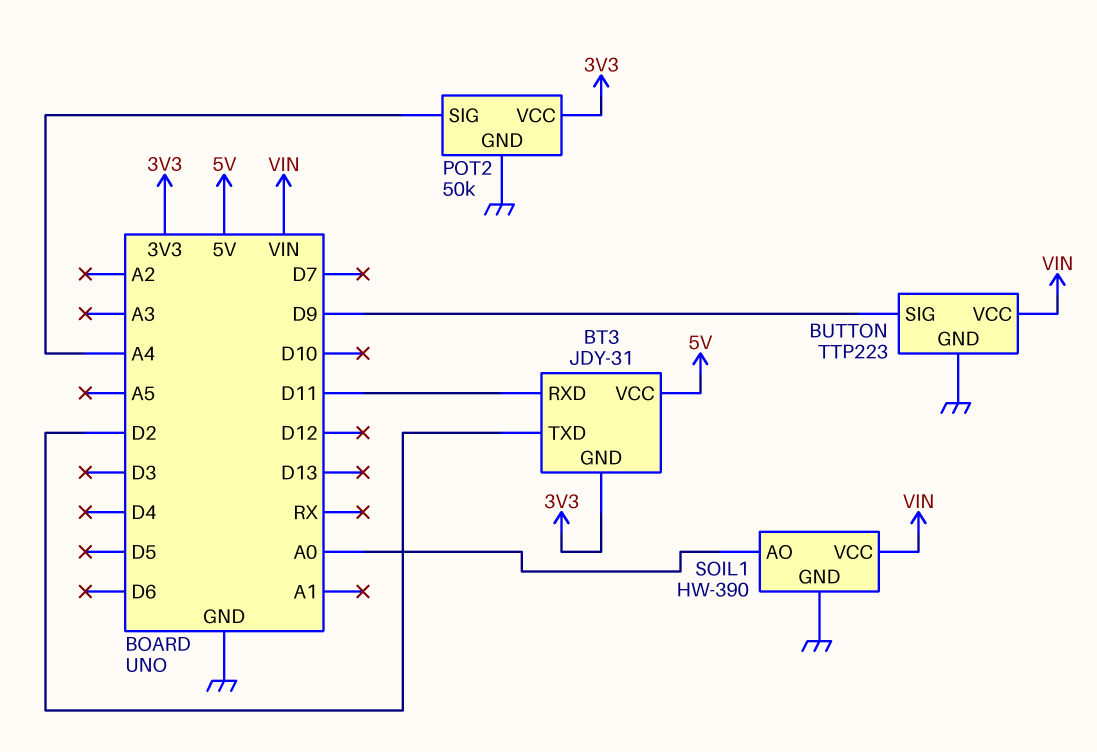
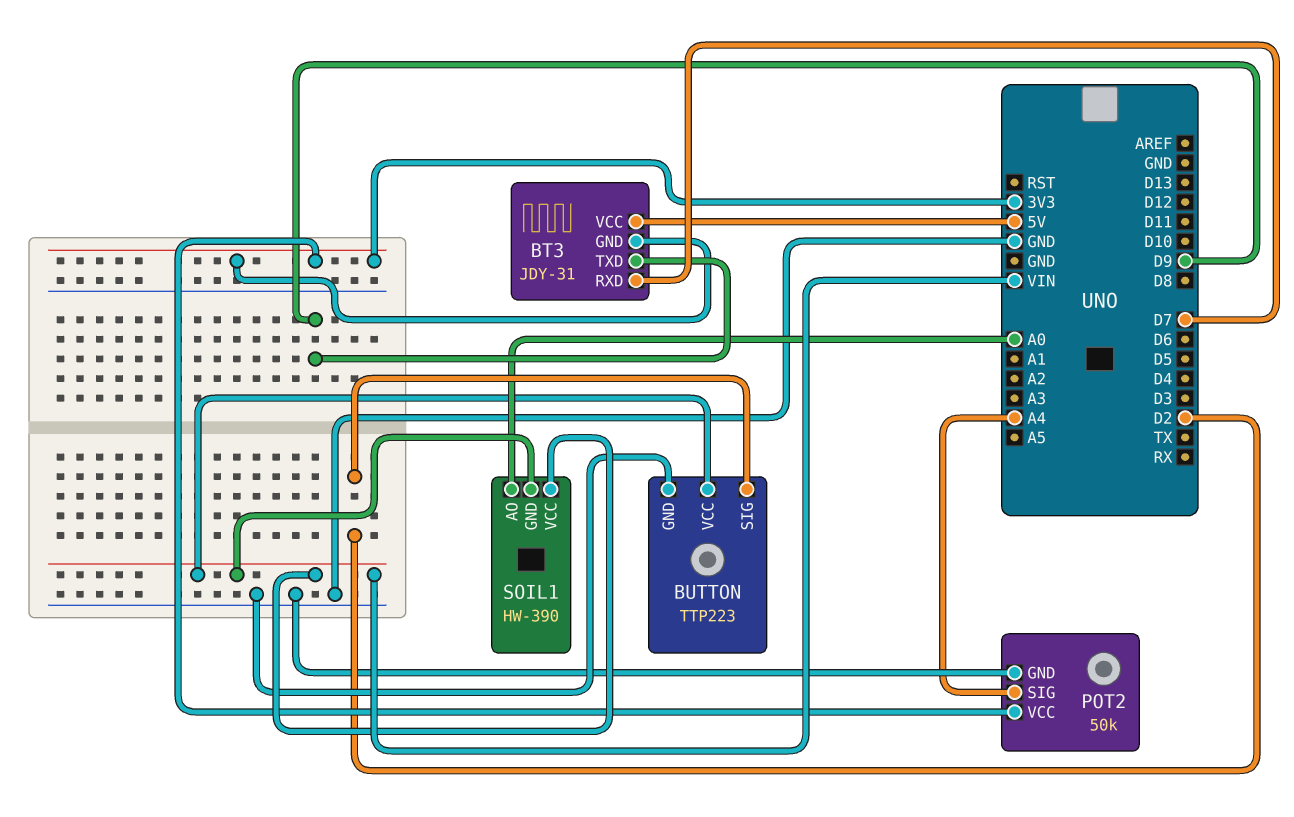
BT3 pin RXD: D11 -> D7
BT3 pin TXD: D2 -> D9
BUTTON pin SIG: D9 -> D2
SOIL1 pin GND: GND -> VIN

